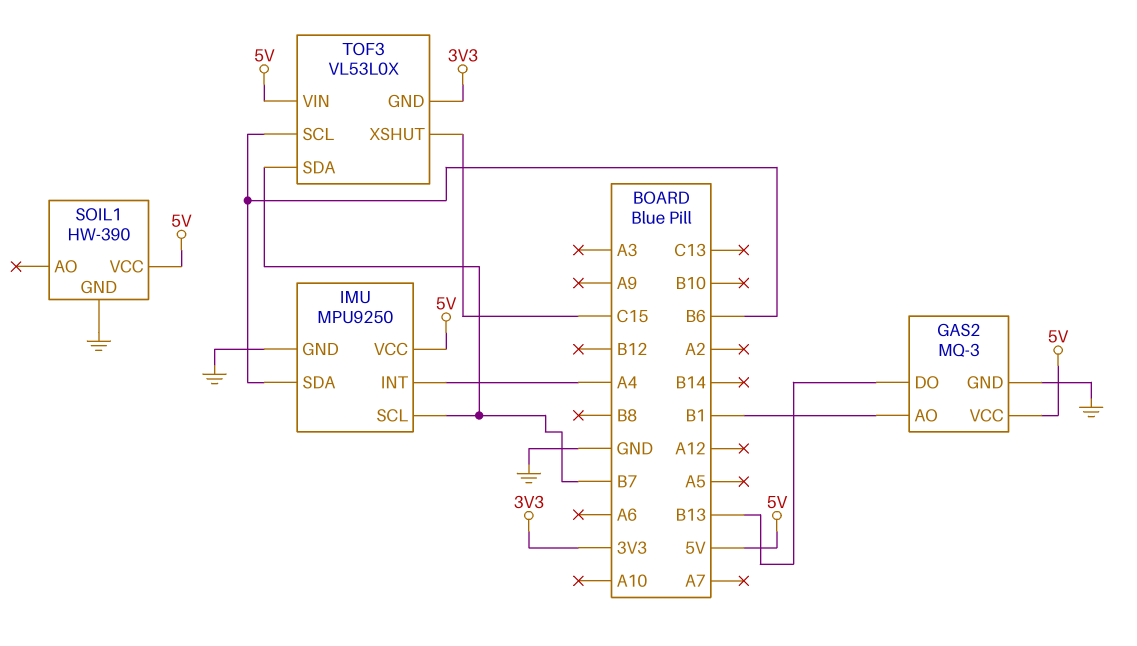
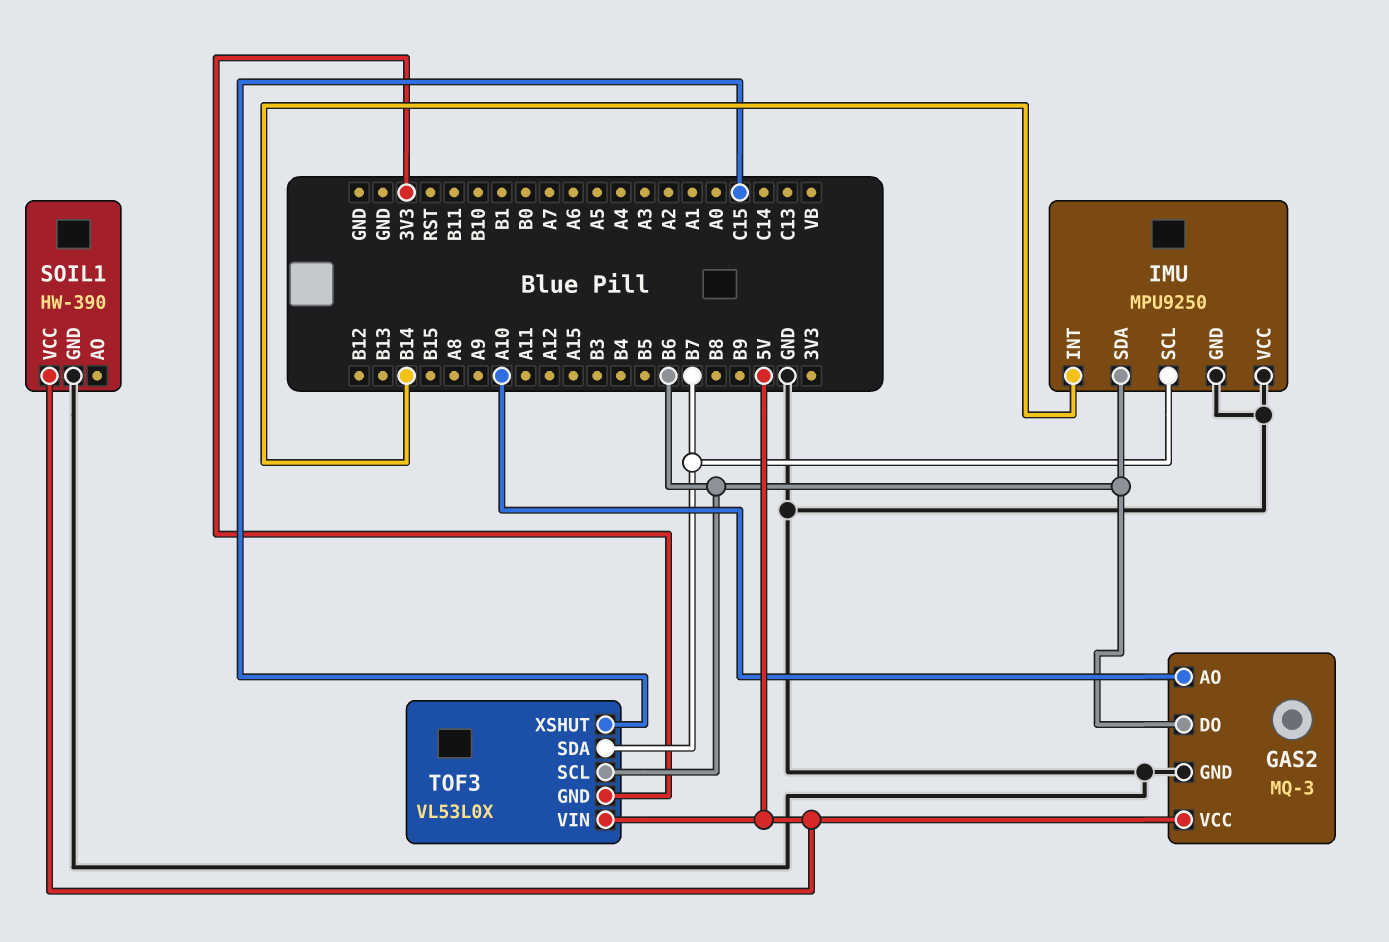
GAS2 pin AO: B1 -> A10
GAS2 pin DO: B13 -> B6
IMU pin INT: A4 -> B14
IMU pin VCC: 5V -> GND

